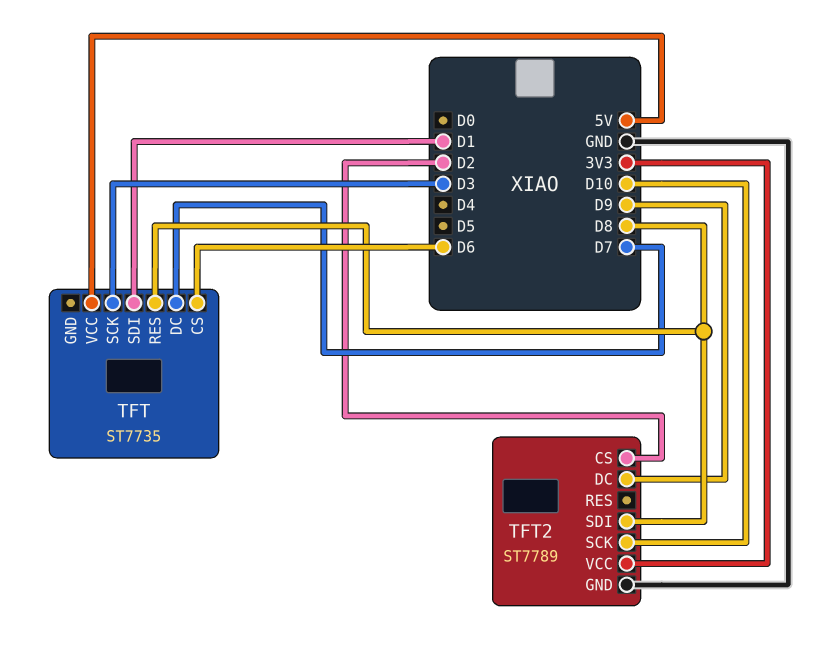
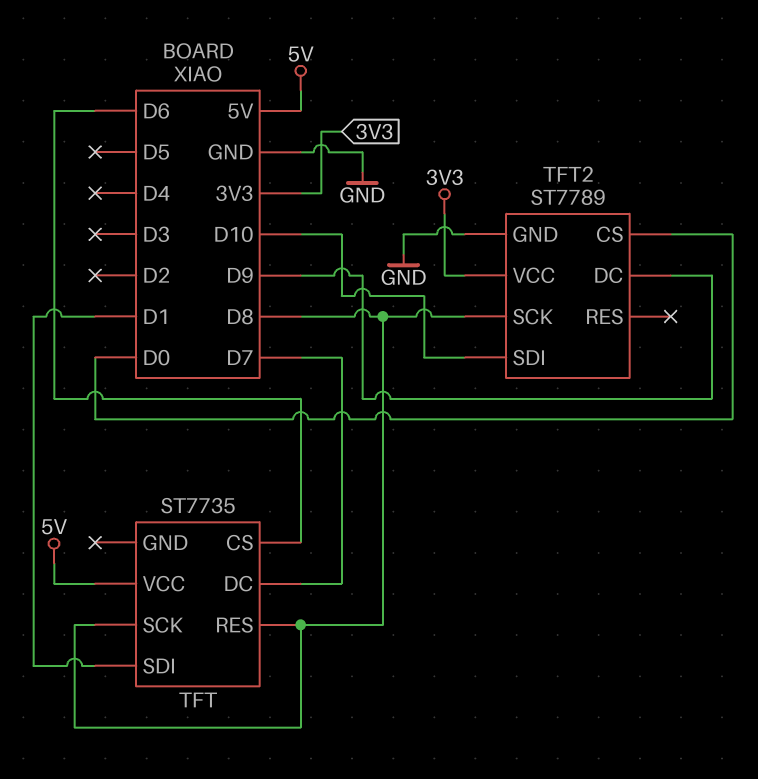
TFT pin SCK: D3 -> D8
TFT2 pin CS: D2 -> D0
TFT2 pin SCK: D10 -> D8
TFT2 pin SDI: D8 -> D10

